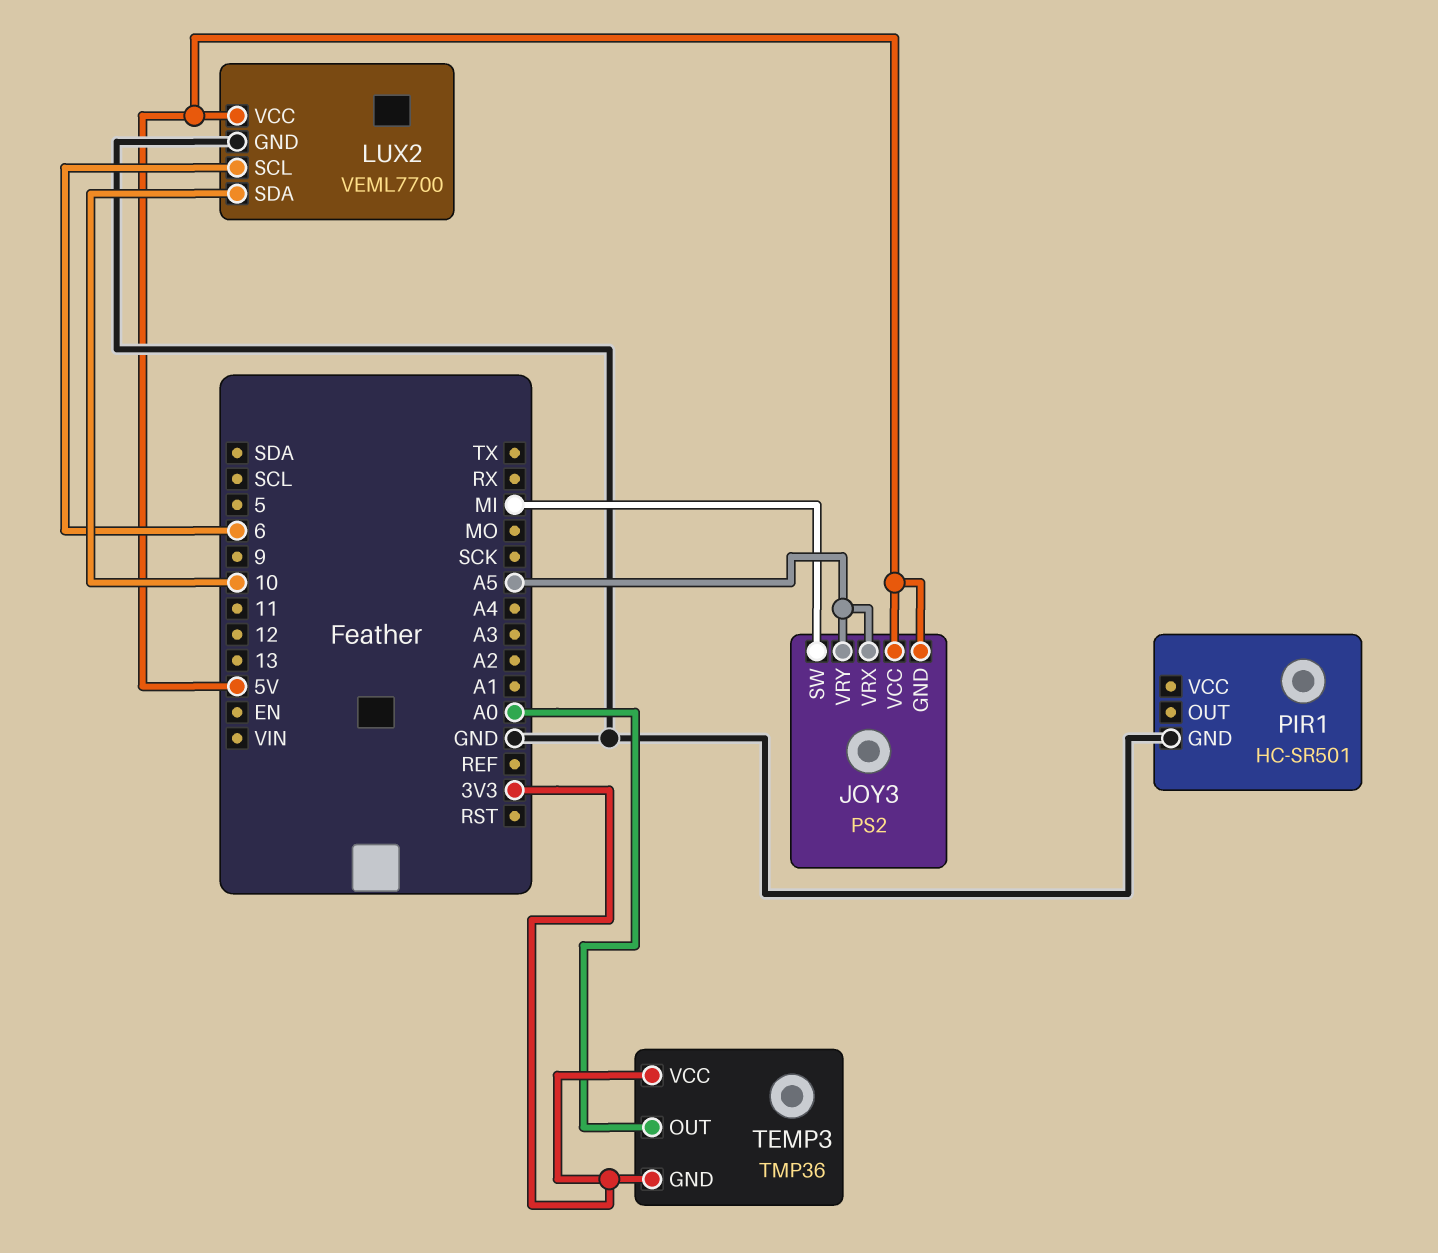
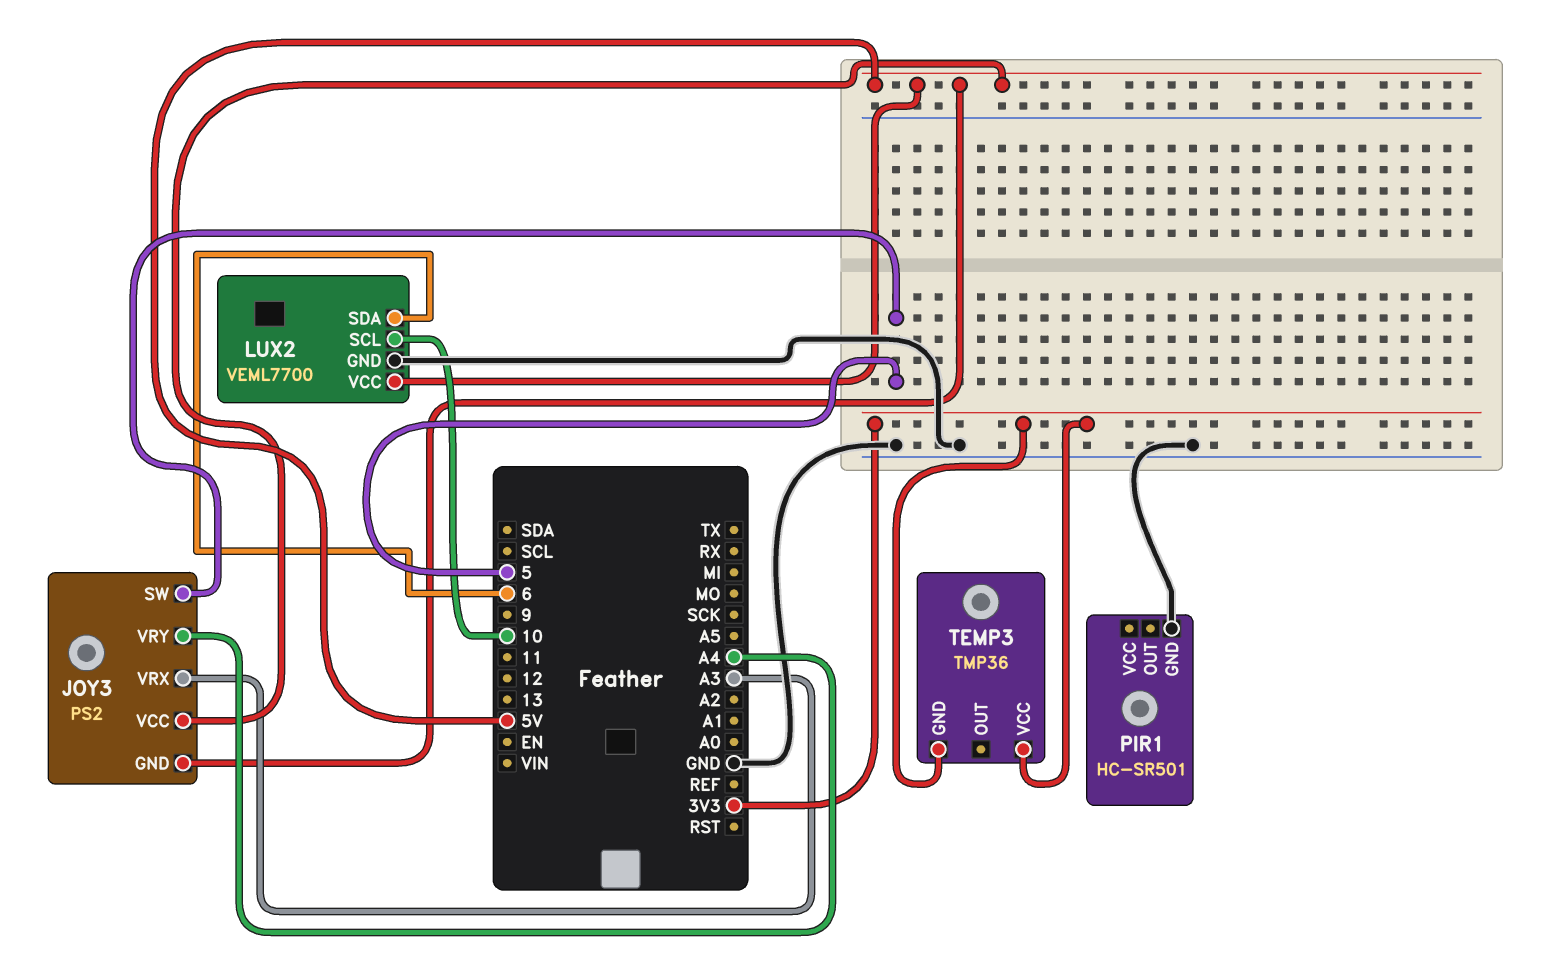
JOY3 pin SW: MI -> 5
JOY3 pin VRX: A5 -> A3
JOY3 pin VRY: A5 -> A4
LUX2 pin SCL: 6 -> 10
LUX2 pin SDA: 10 -> 6
TEMP3 pin OUT: A0 -> none

